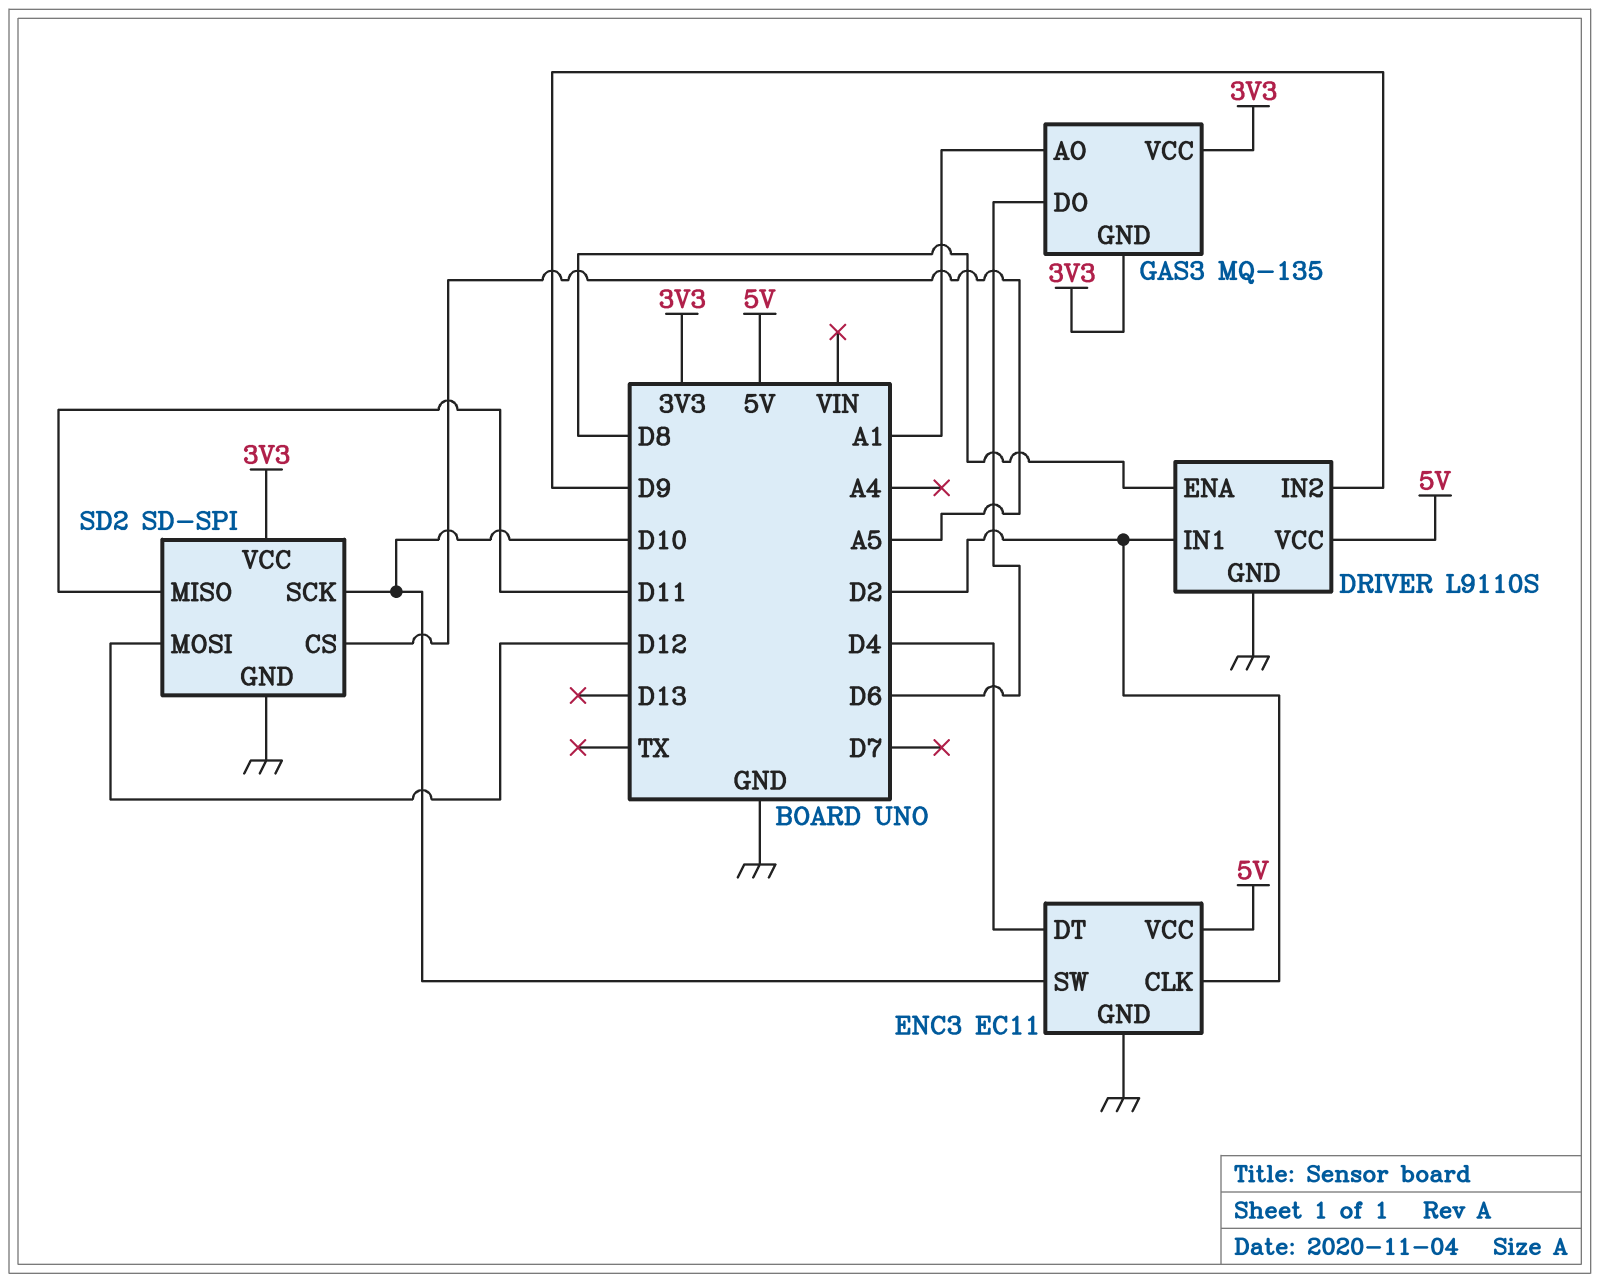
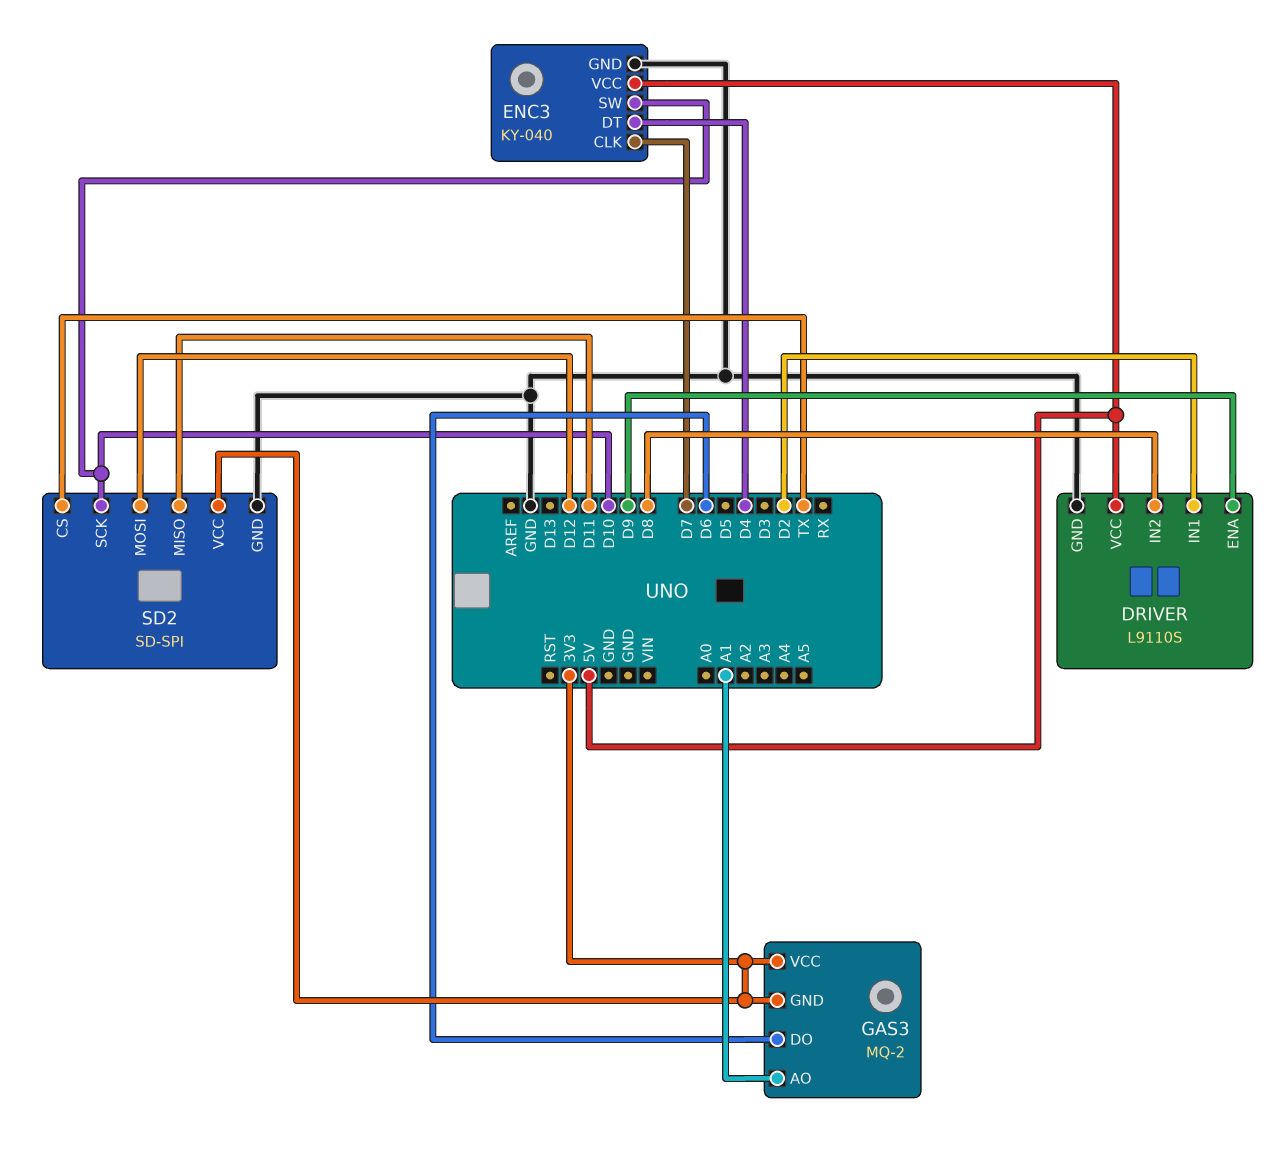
DRIVER pin ENA: D8 -> D9
DRIVER pin IN2: D9 -> D8
ENC3: EC11 -> KY-040
ENC3 pin CLK: D2 -> D7
GAS3: MQ-135 -> MQ-2
SD2 pin CS: A5 -> TX

